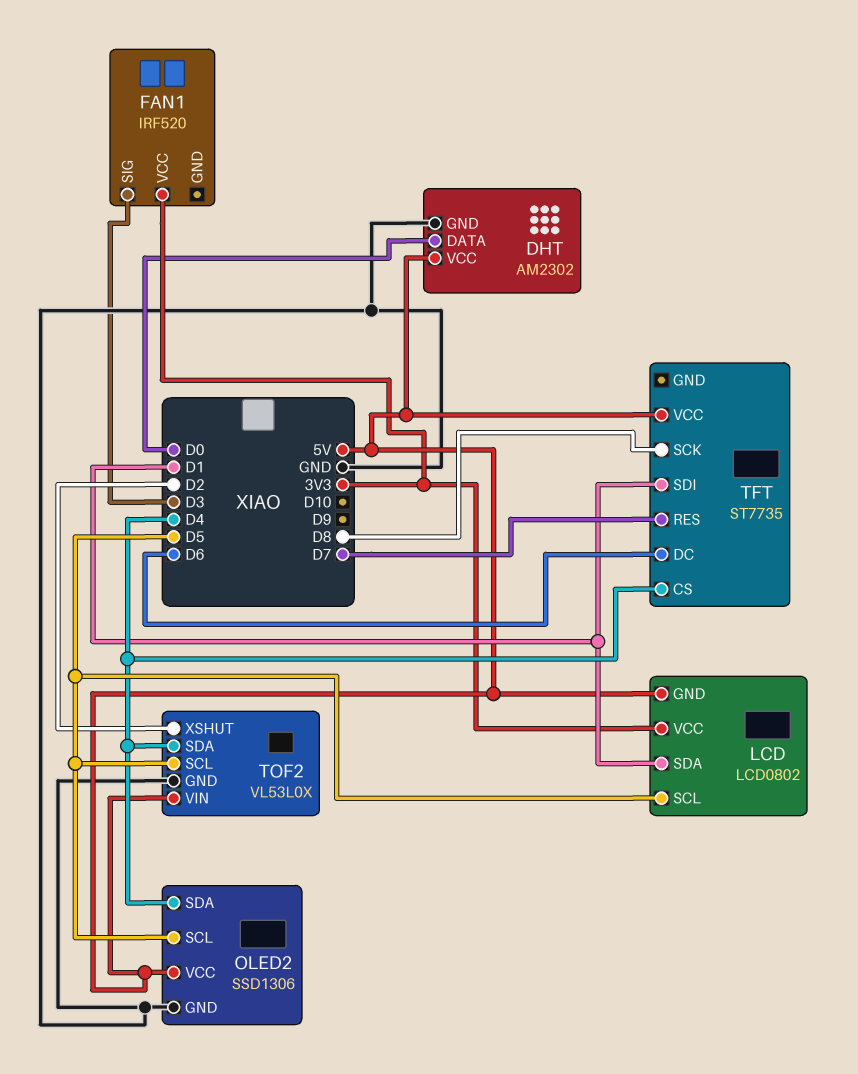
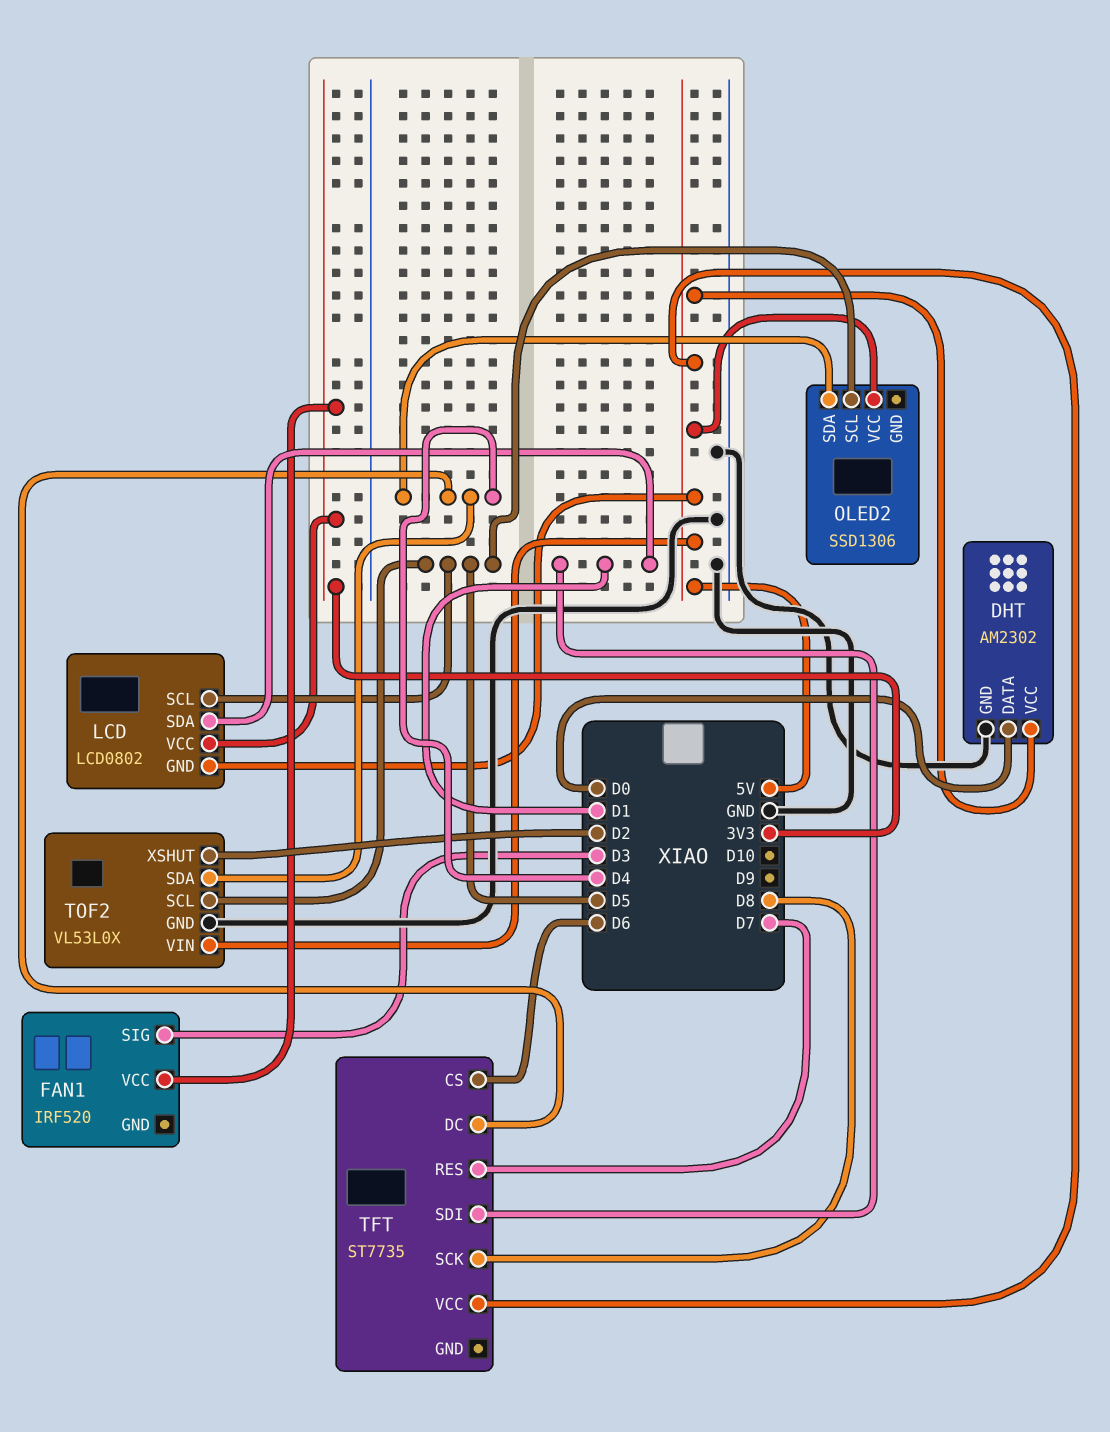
OLED2 pin GND: GND -> none
TFT pin CS: D4 -> D6
TFT pin DC: D6 -> D4

